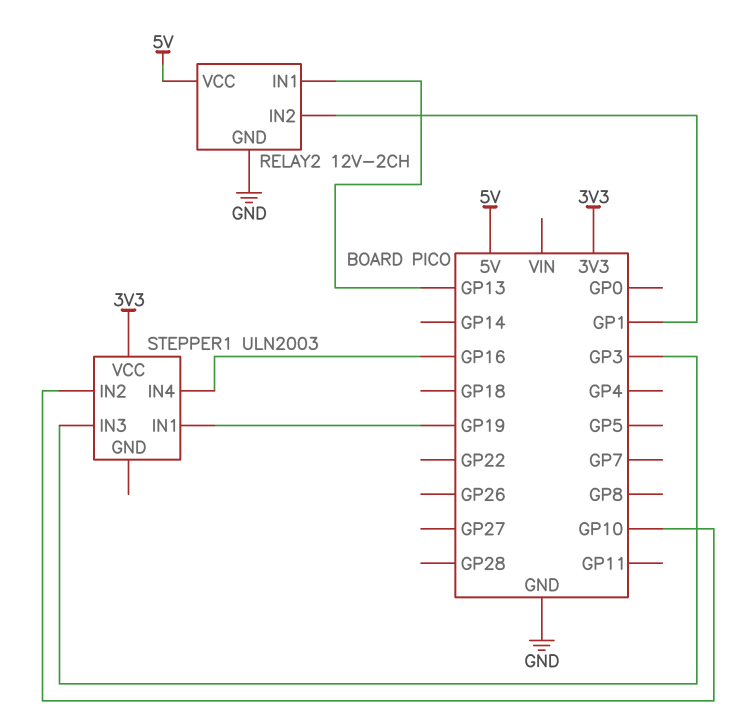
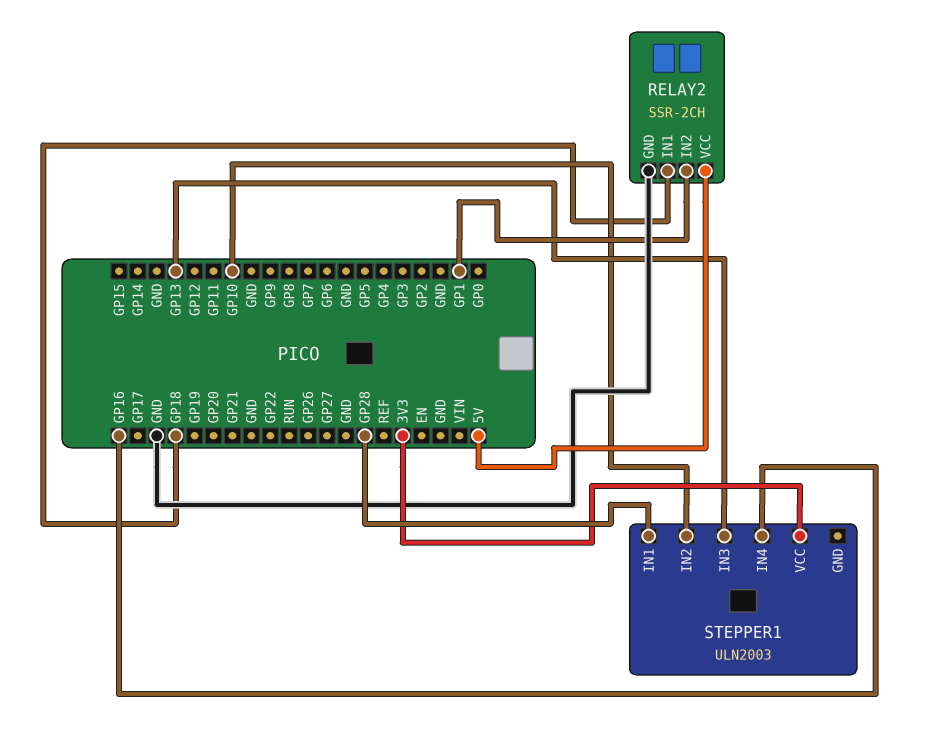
RELAY2: 12V-2CH -> SSR-2CH
RELAY2 pin IN1: GP13 -> GP18
STEPPER1 pin IN1: GP19 -> GP28
STEPPER1 pin IN3: GP3 -> GP13

